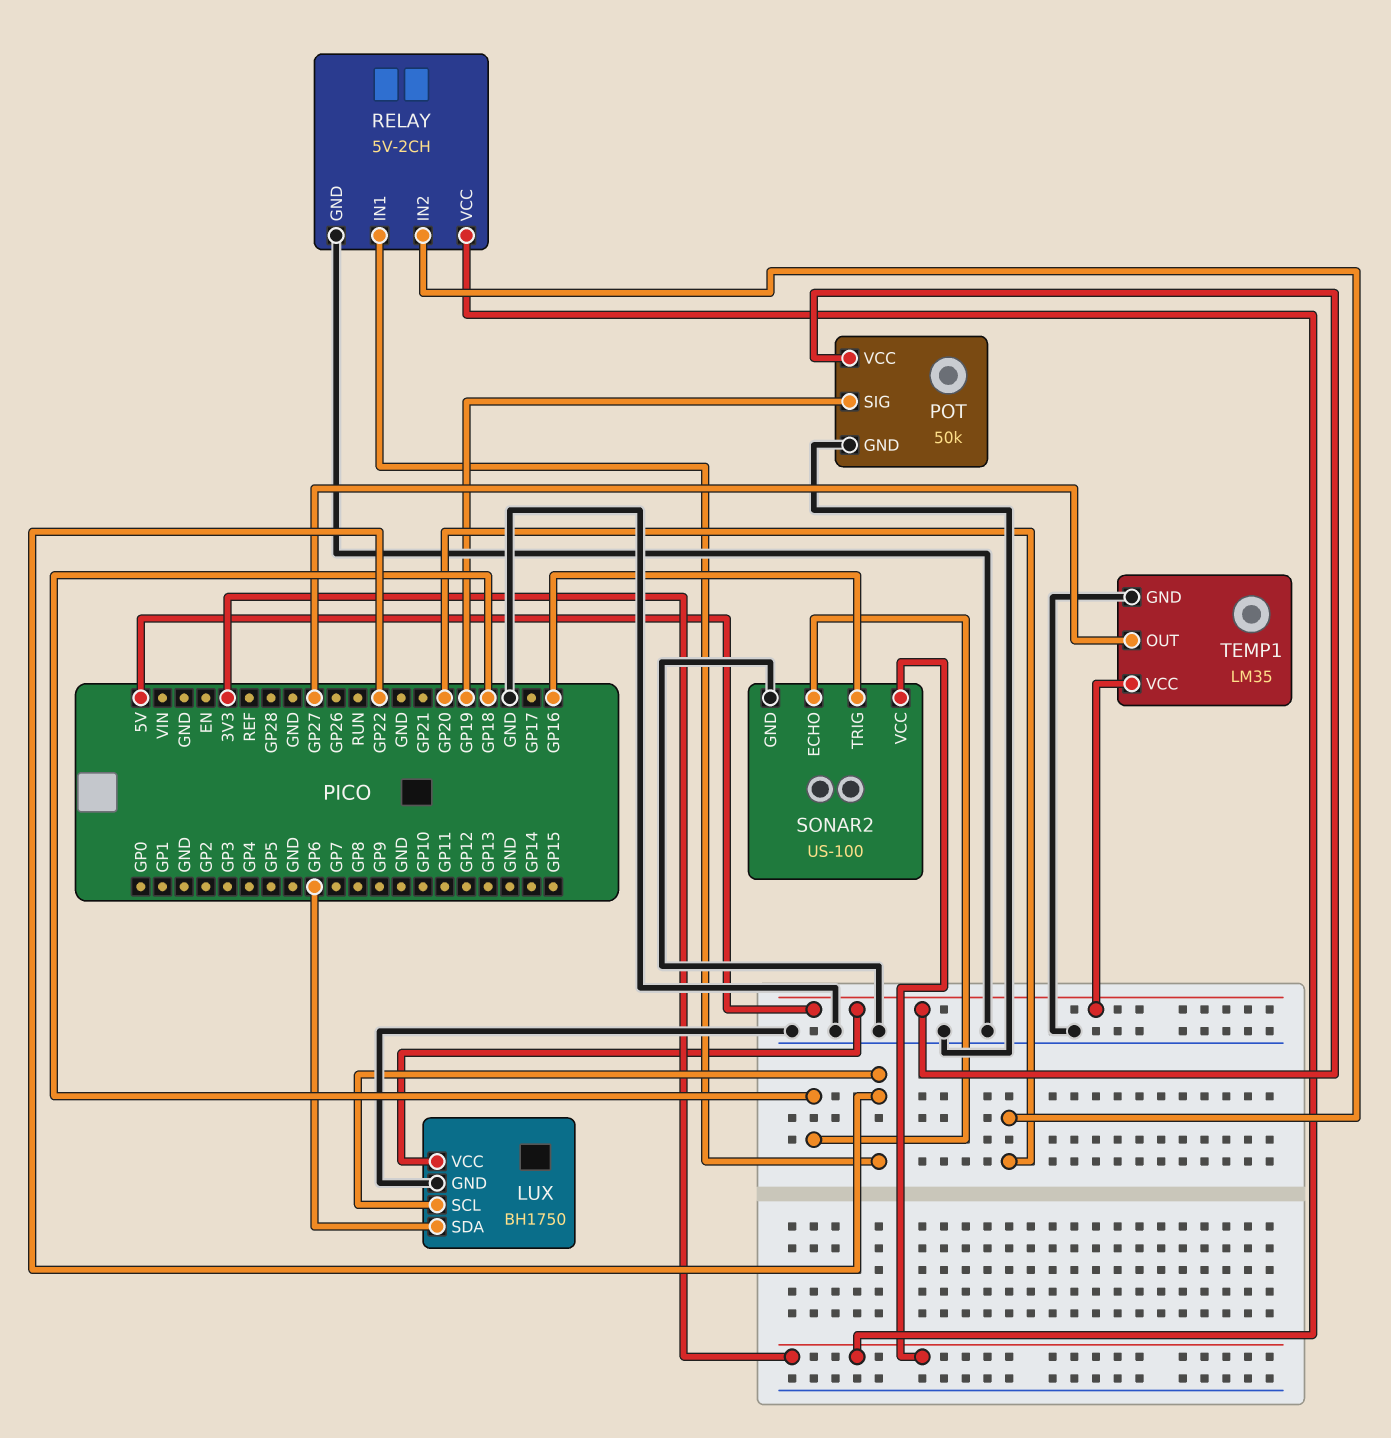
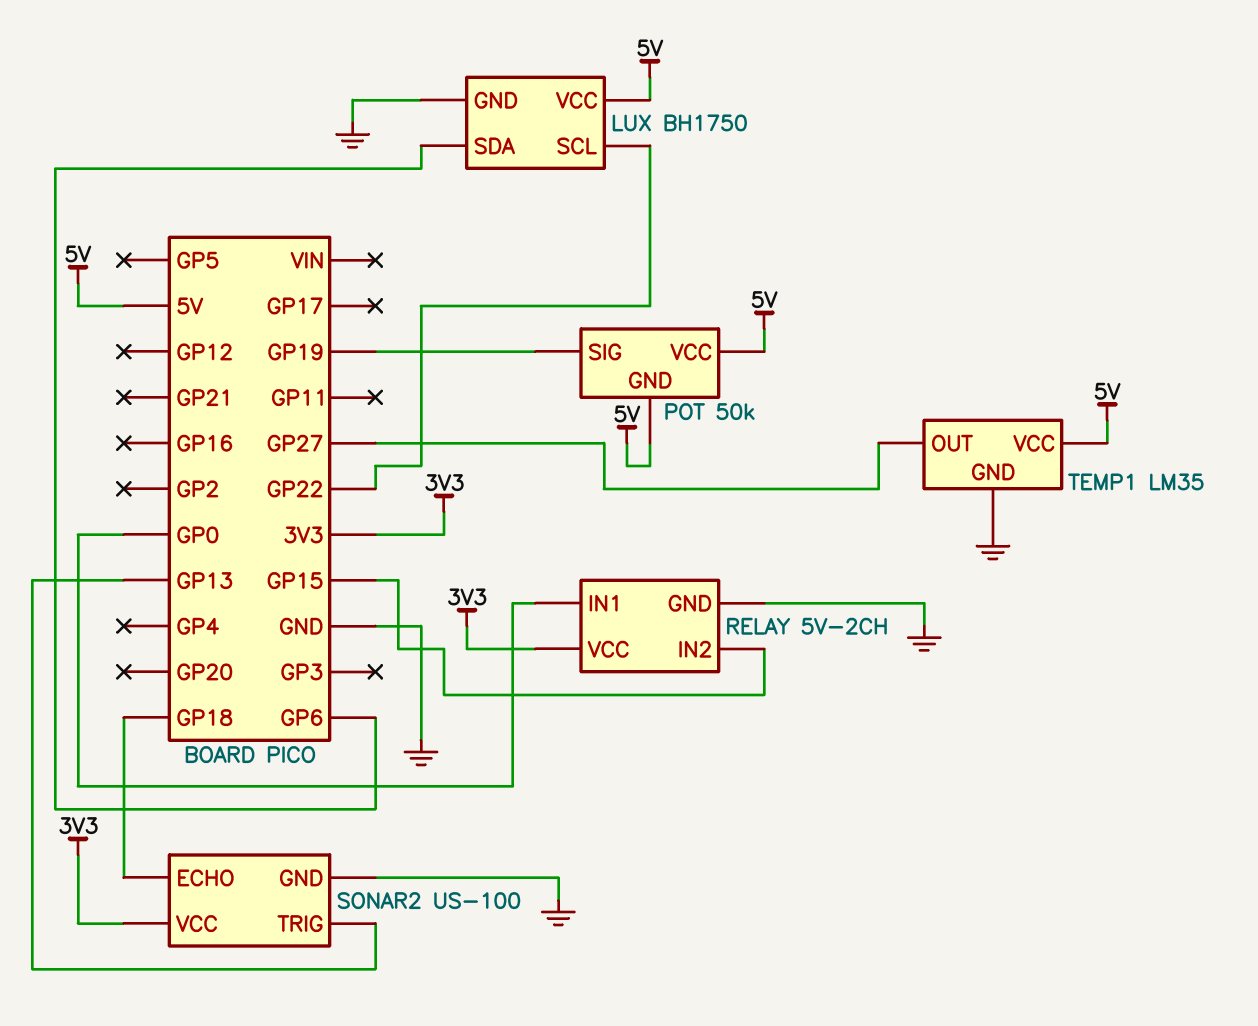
POT pin GND: GND -> 5V
RELAY pin IN1: GP22 -> GP0
RELAY pin IN2: GP20 -> GP15
SONAR2 pin TRIG: GP16 -> GP13

